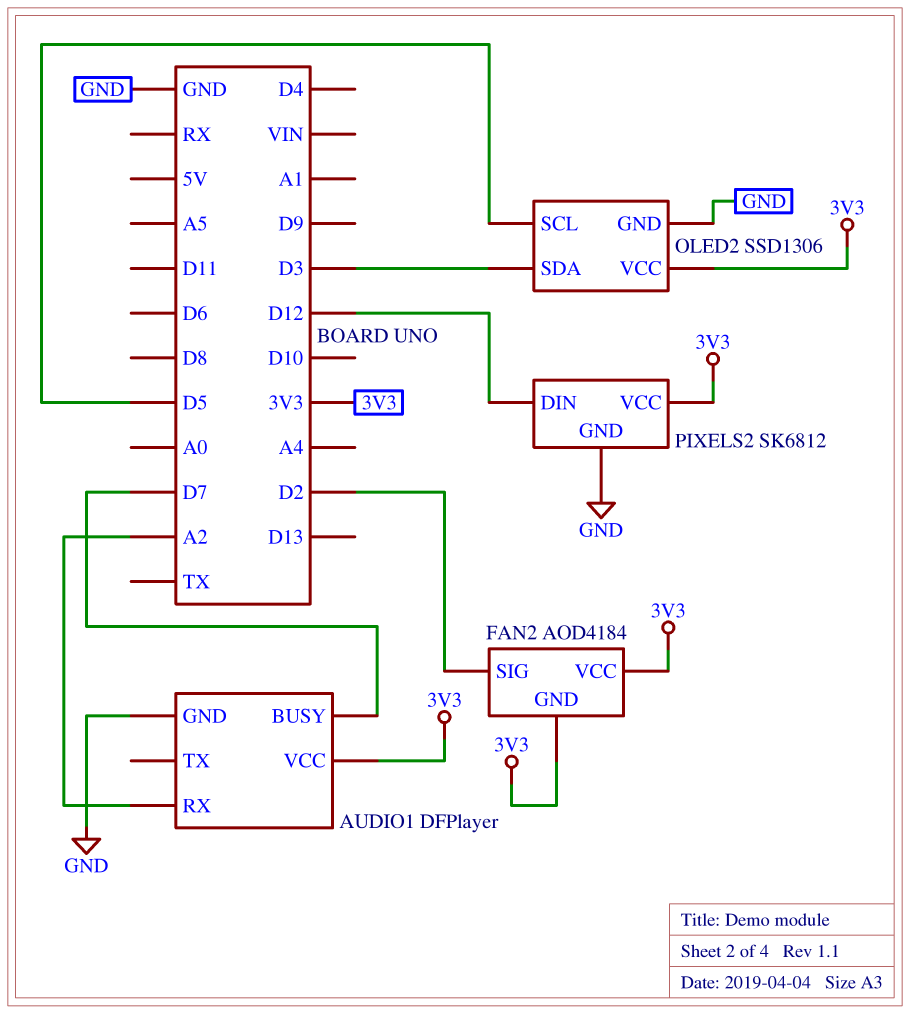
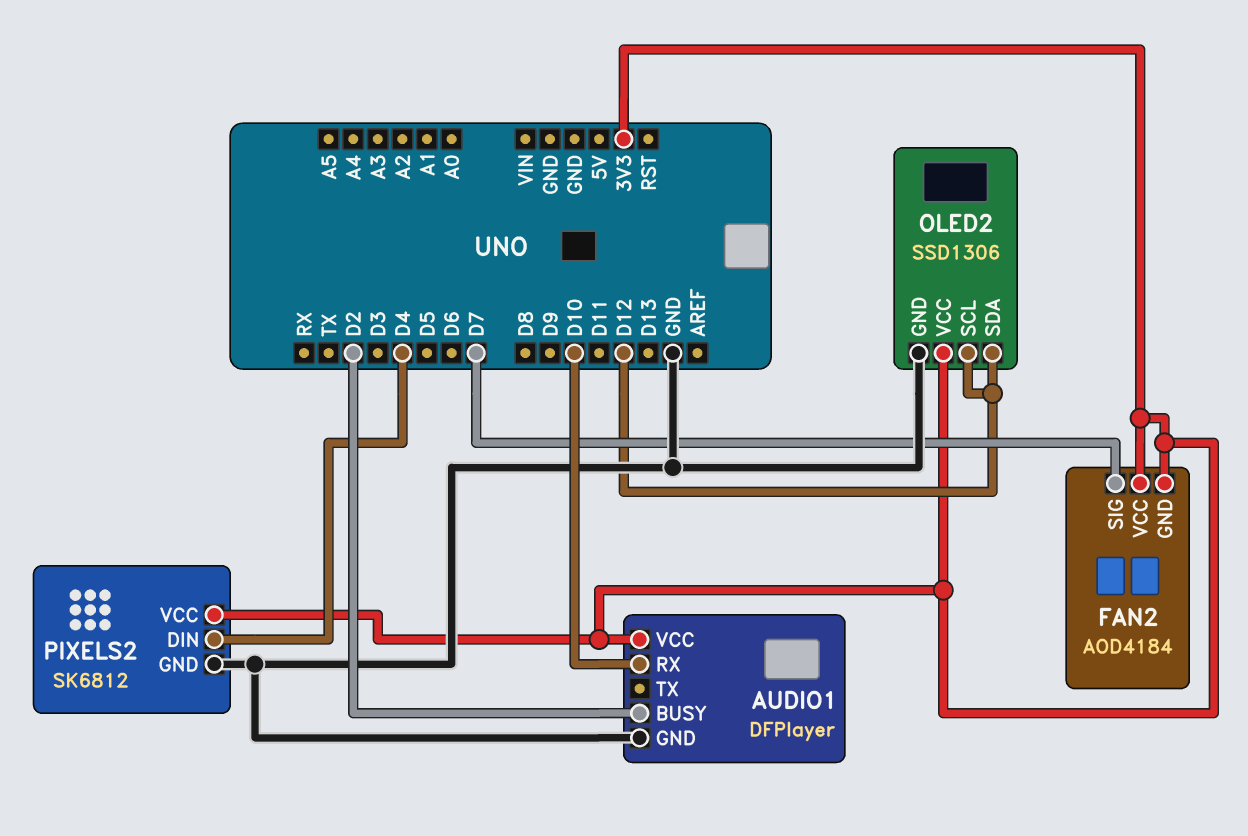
AUDIO1 pin BUSY: D7 -> D2
AUDIO1 pin RX: A2 -> D10
FAN2 pin SIG: D2 -> D7
OLED2 pin SCL: D5 -> D12
OLED2 pin SDA: D3 -> D12
PIXELS2 pin DIN: D12 -> D4

